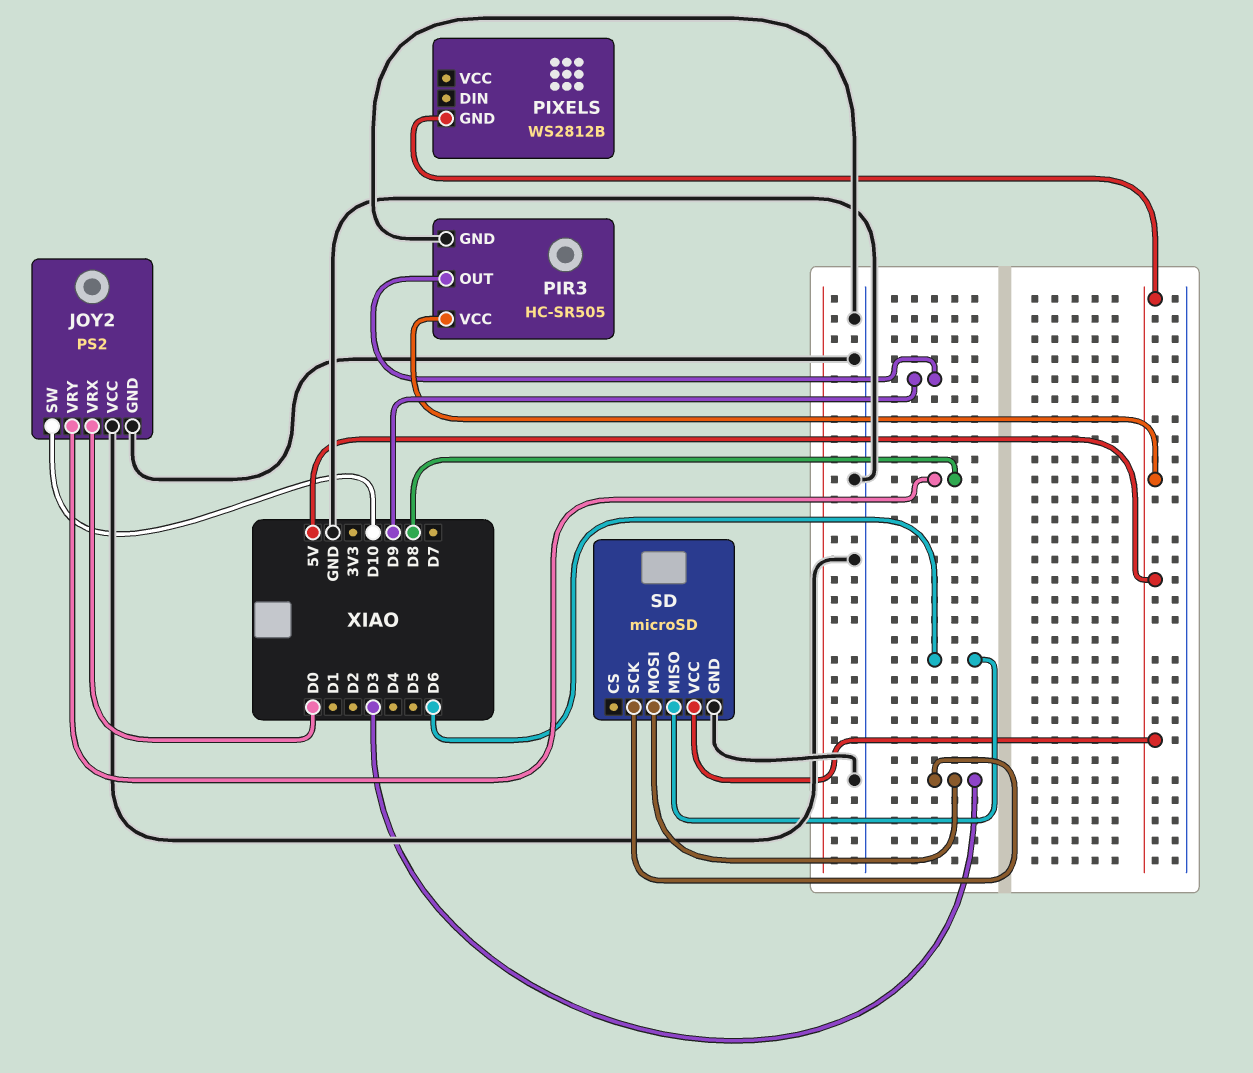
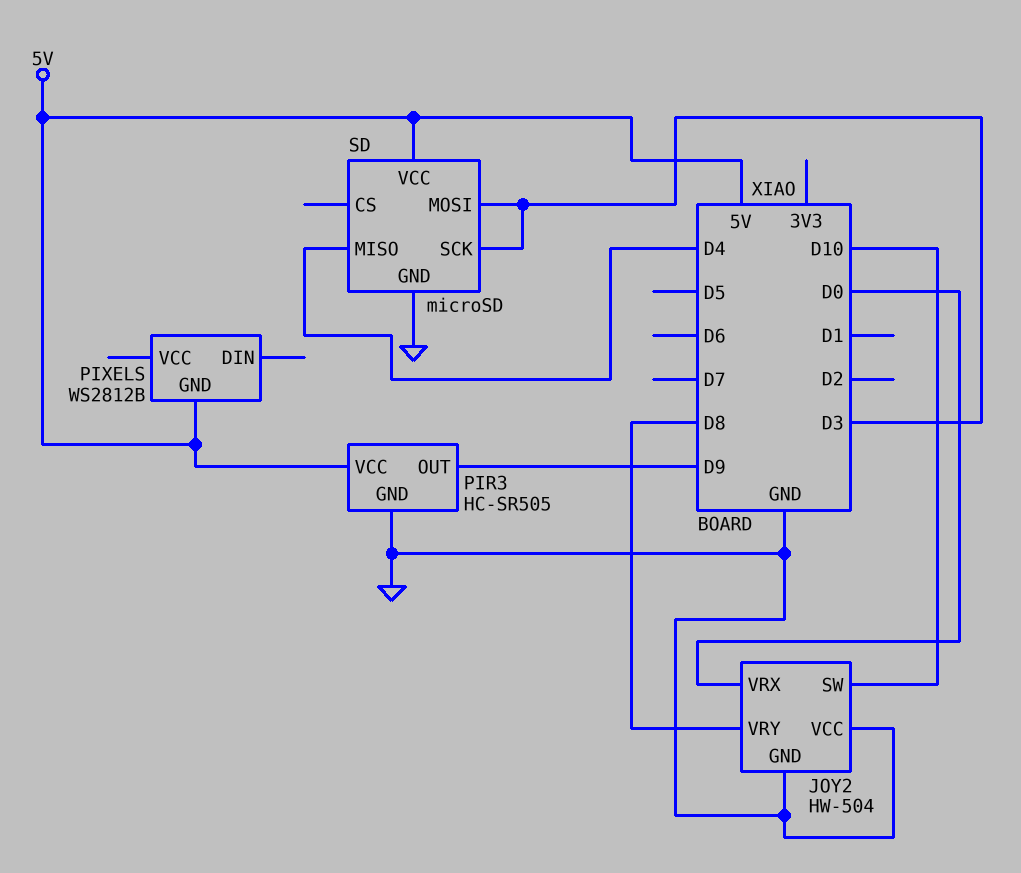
JOY2: PS2 -> HW-504
SD pin MISO: D6 -> D4

